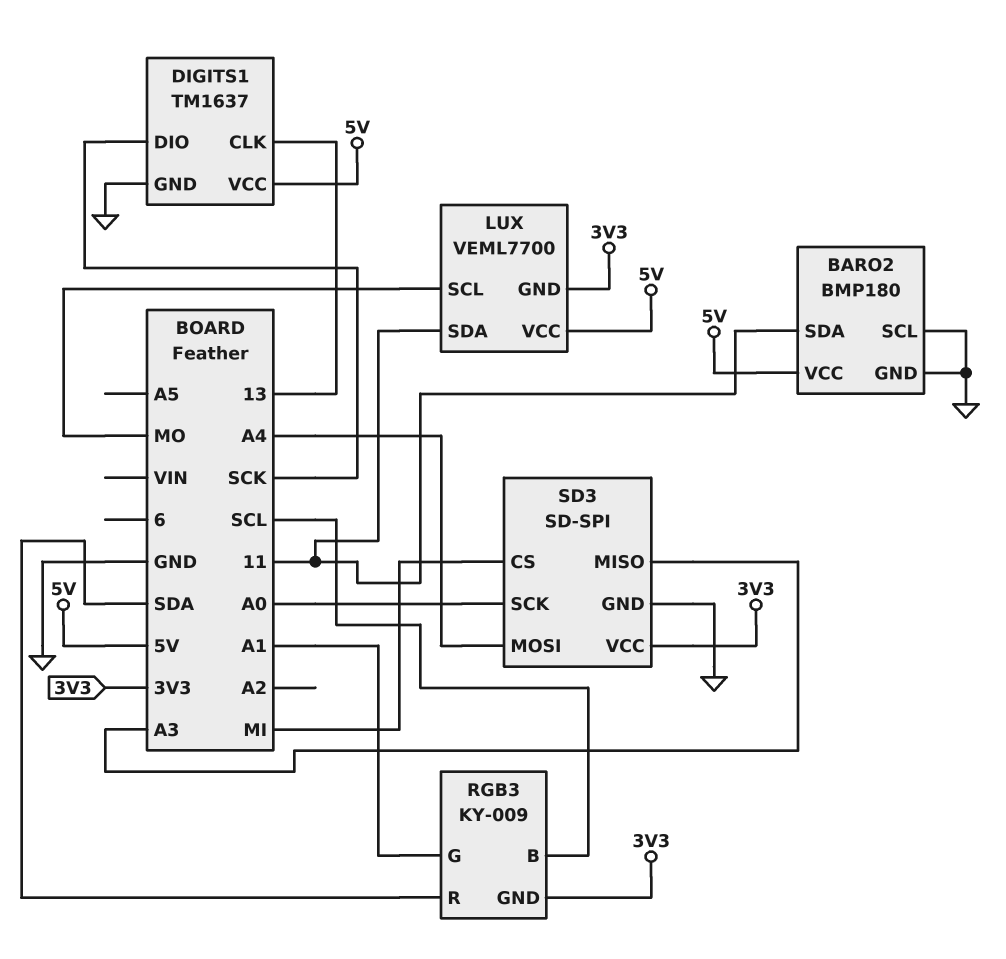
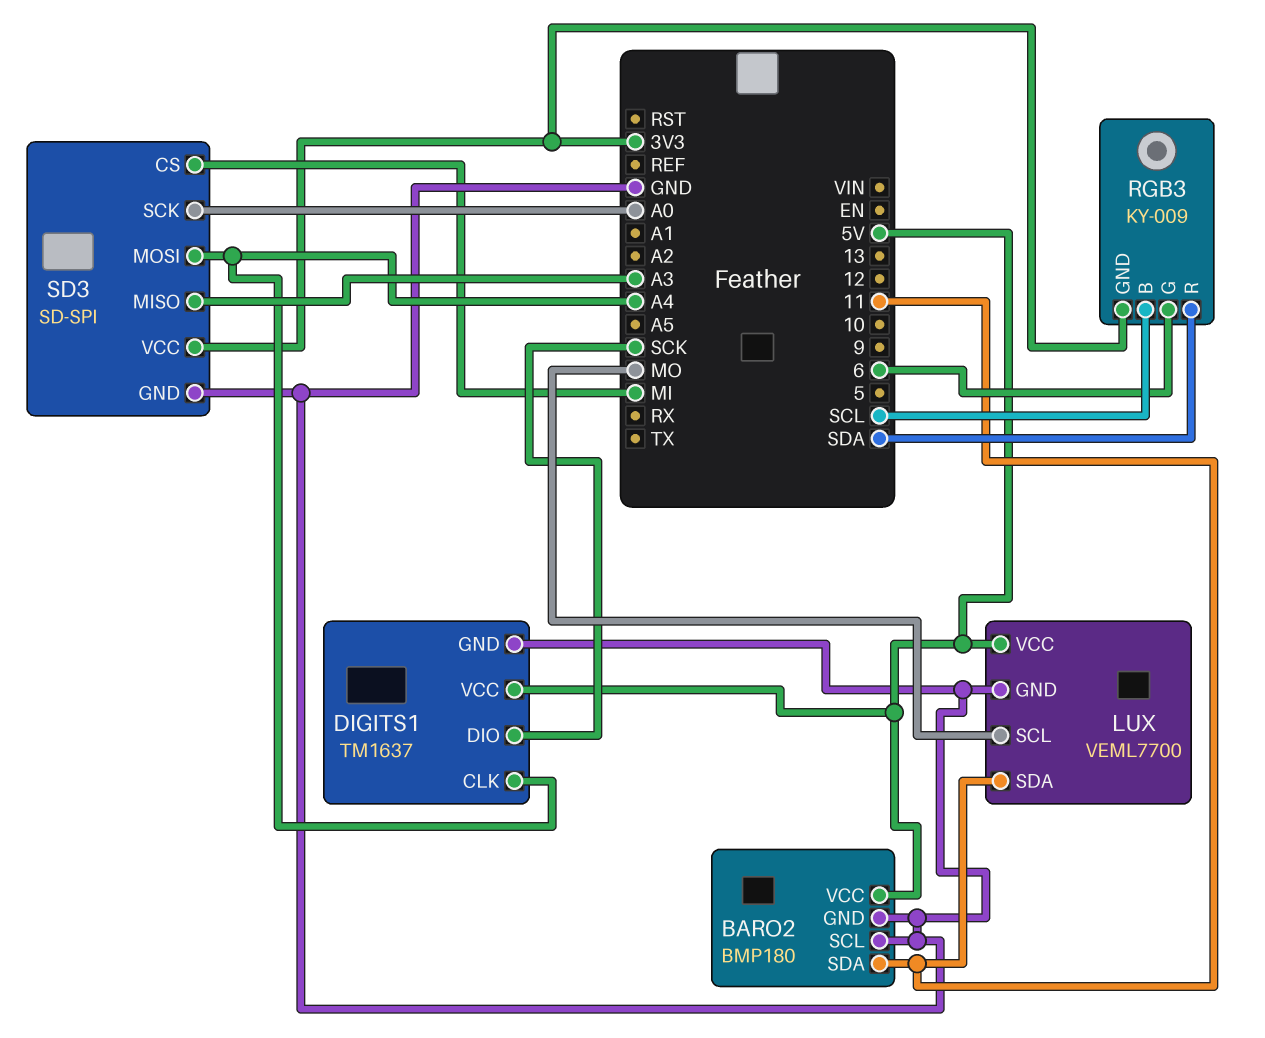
DIGITS1 pin CLK: 13 -> A4
LUX pin GND: 3V3 -> GND
RGB3 pin G: A1 -> 6

